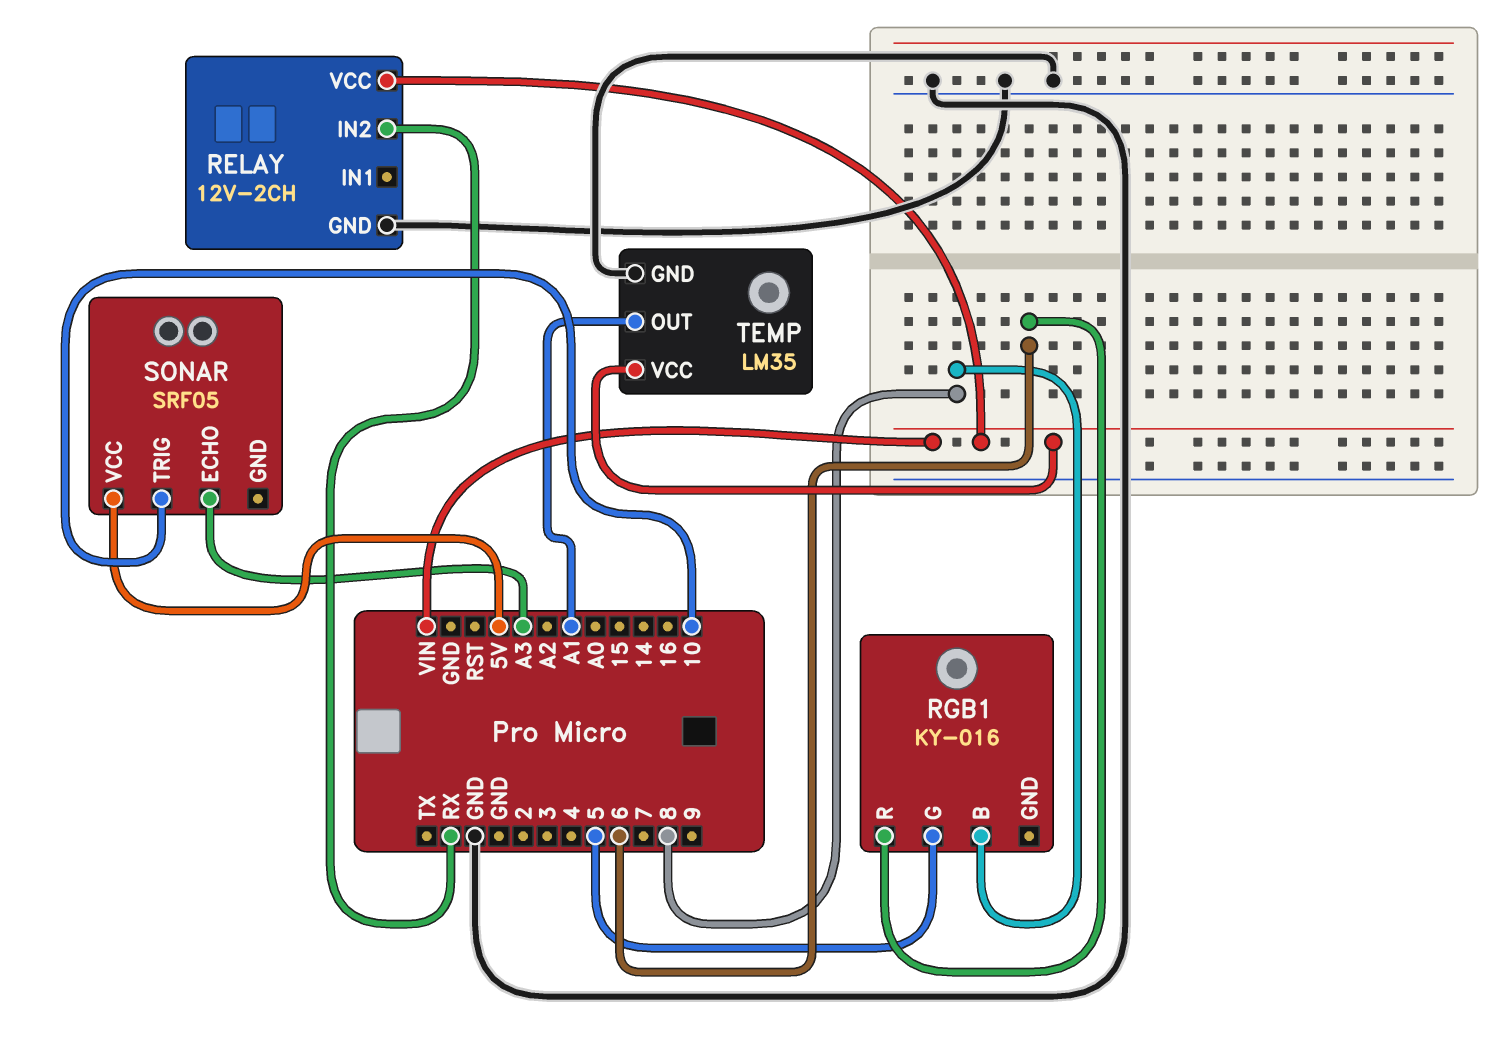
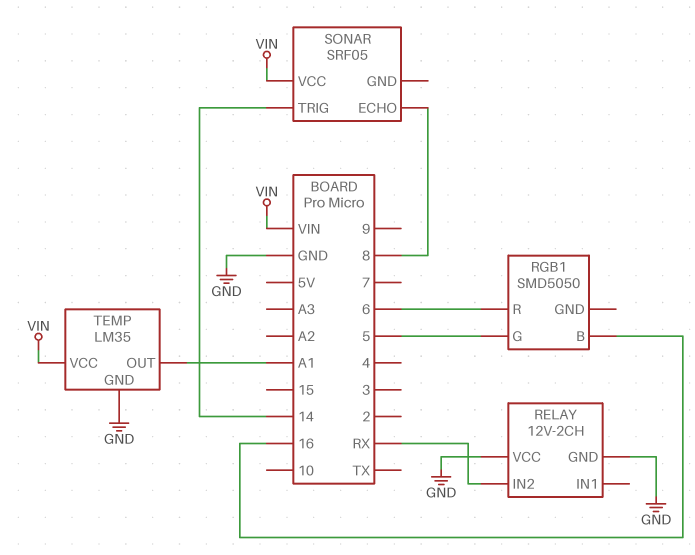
RELAY pin VCC: VIN -> GND
RGB1: KY-016 -> SMD5050
RGB1 pin B: 8 -> 16
SONAR pin ECHO: A3 -> 8
SONAR pin TRIG: 10 -> 14
SONAR pin VCC: 5V -> VIN

